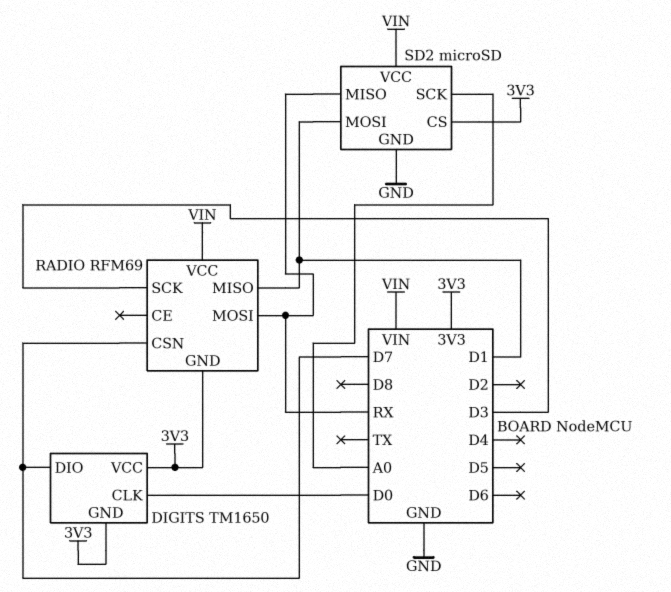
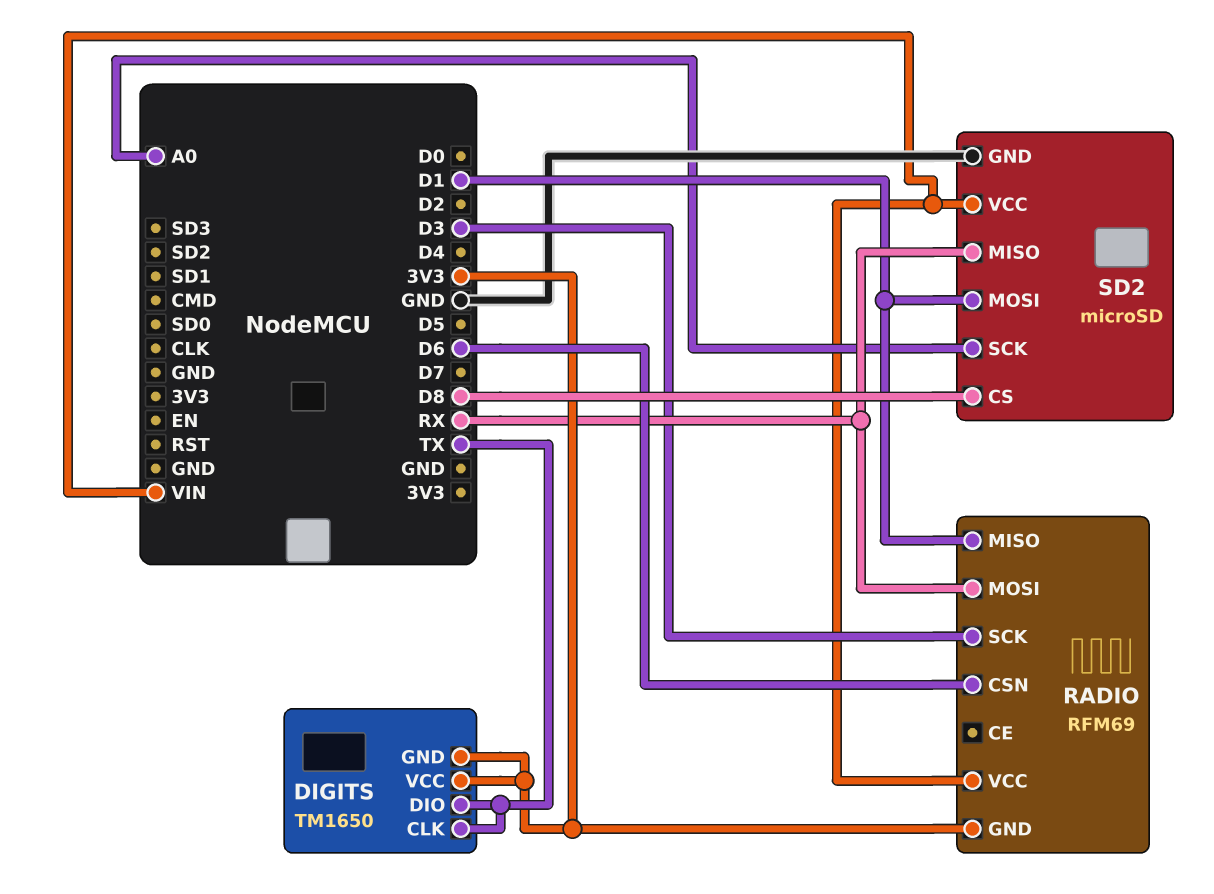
DIGITS pin CLK: D0 -> TX
DIGITS pin DIO: D7 -> TX
RADIO pin CSN: D7 -> D6
SD2 pin CS: 3V3 -> D8

